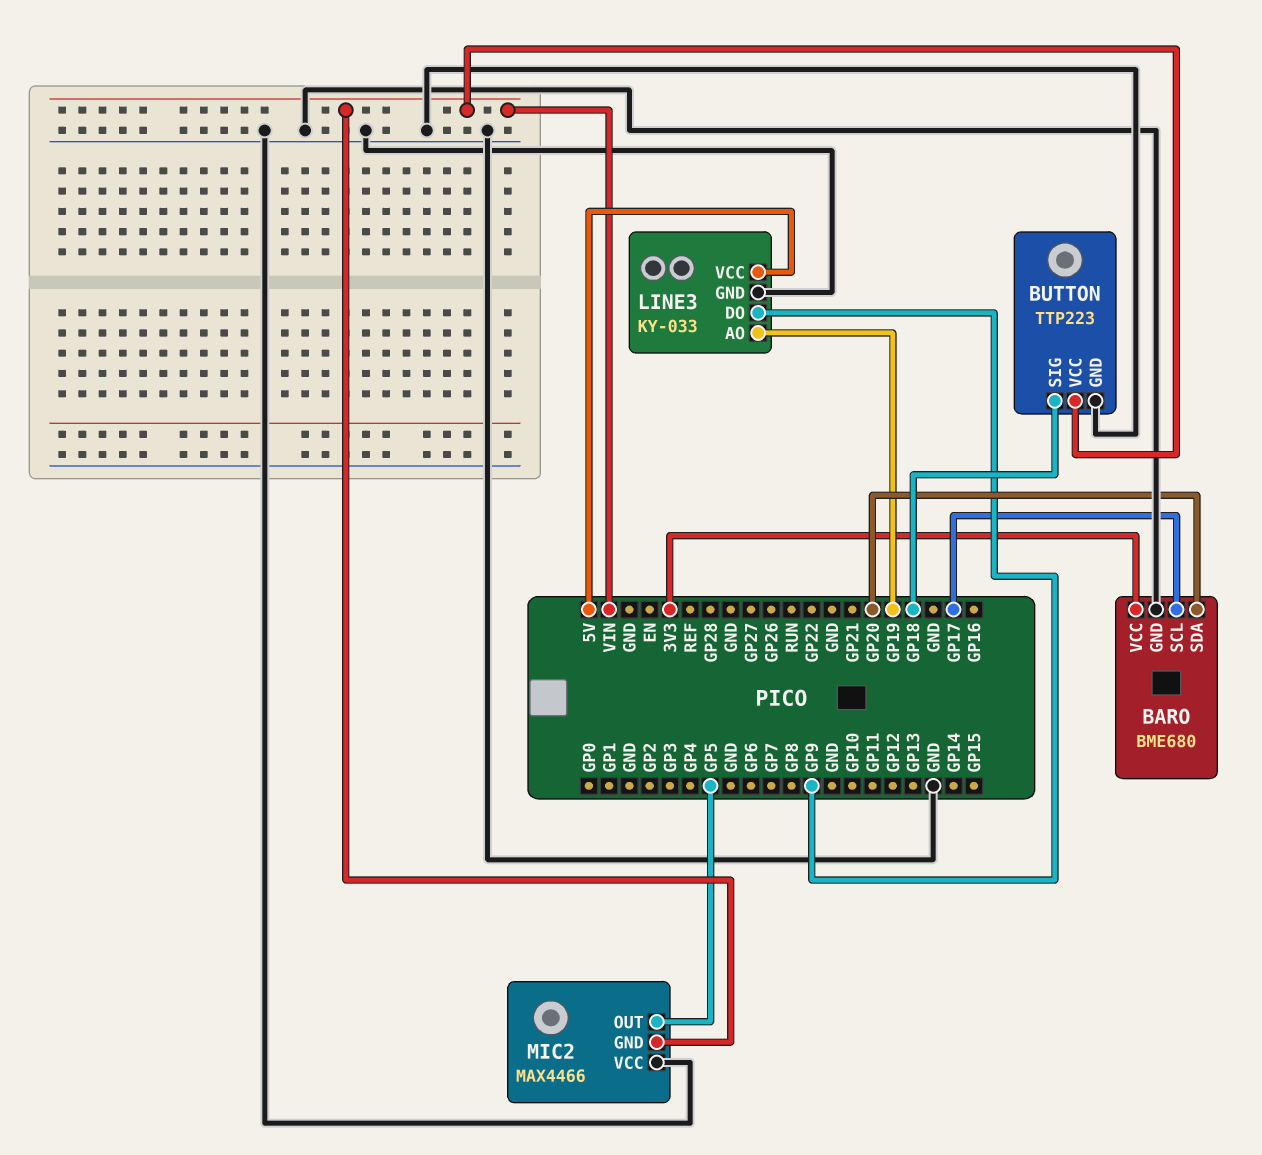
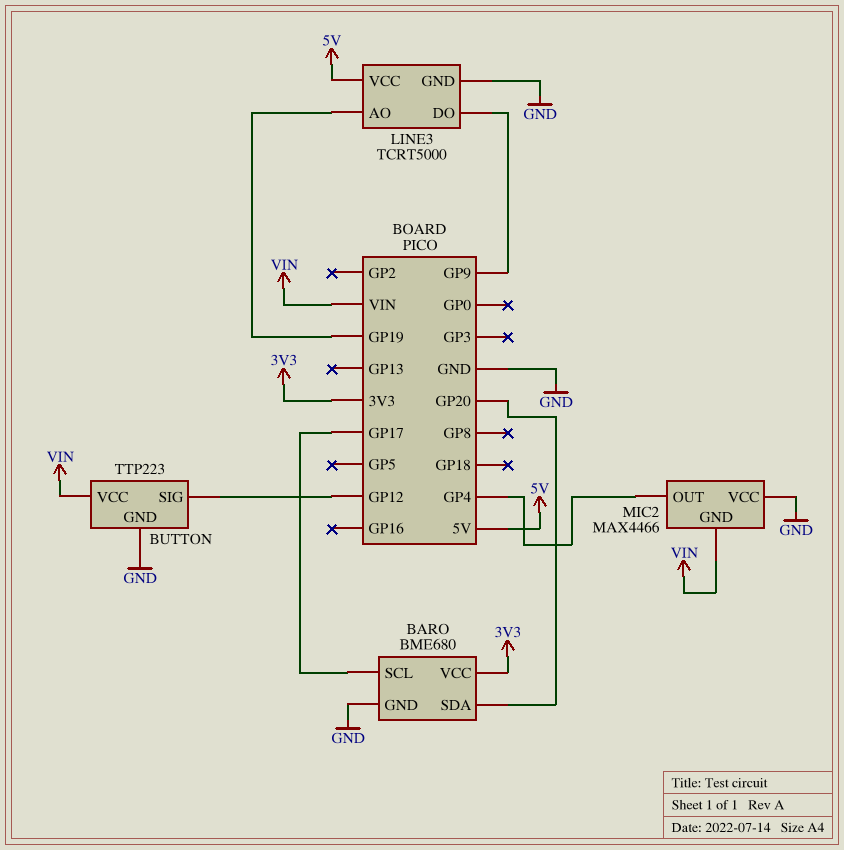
BUTTON pin SIG: GP18 -> GP12
LINE3: KY-033 -> TCRT5000
MIC2 pin OUT: GP5 -> GP4

